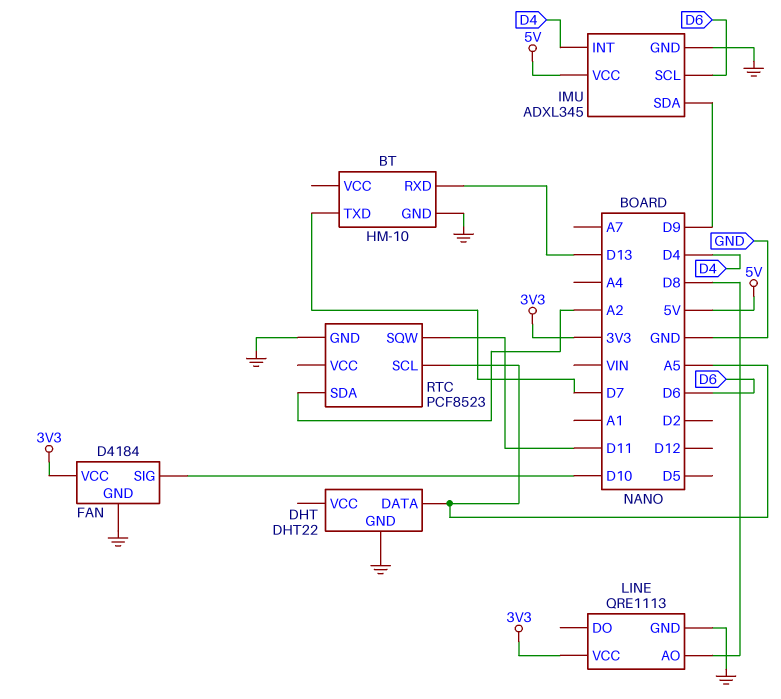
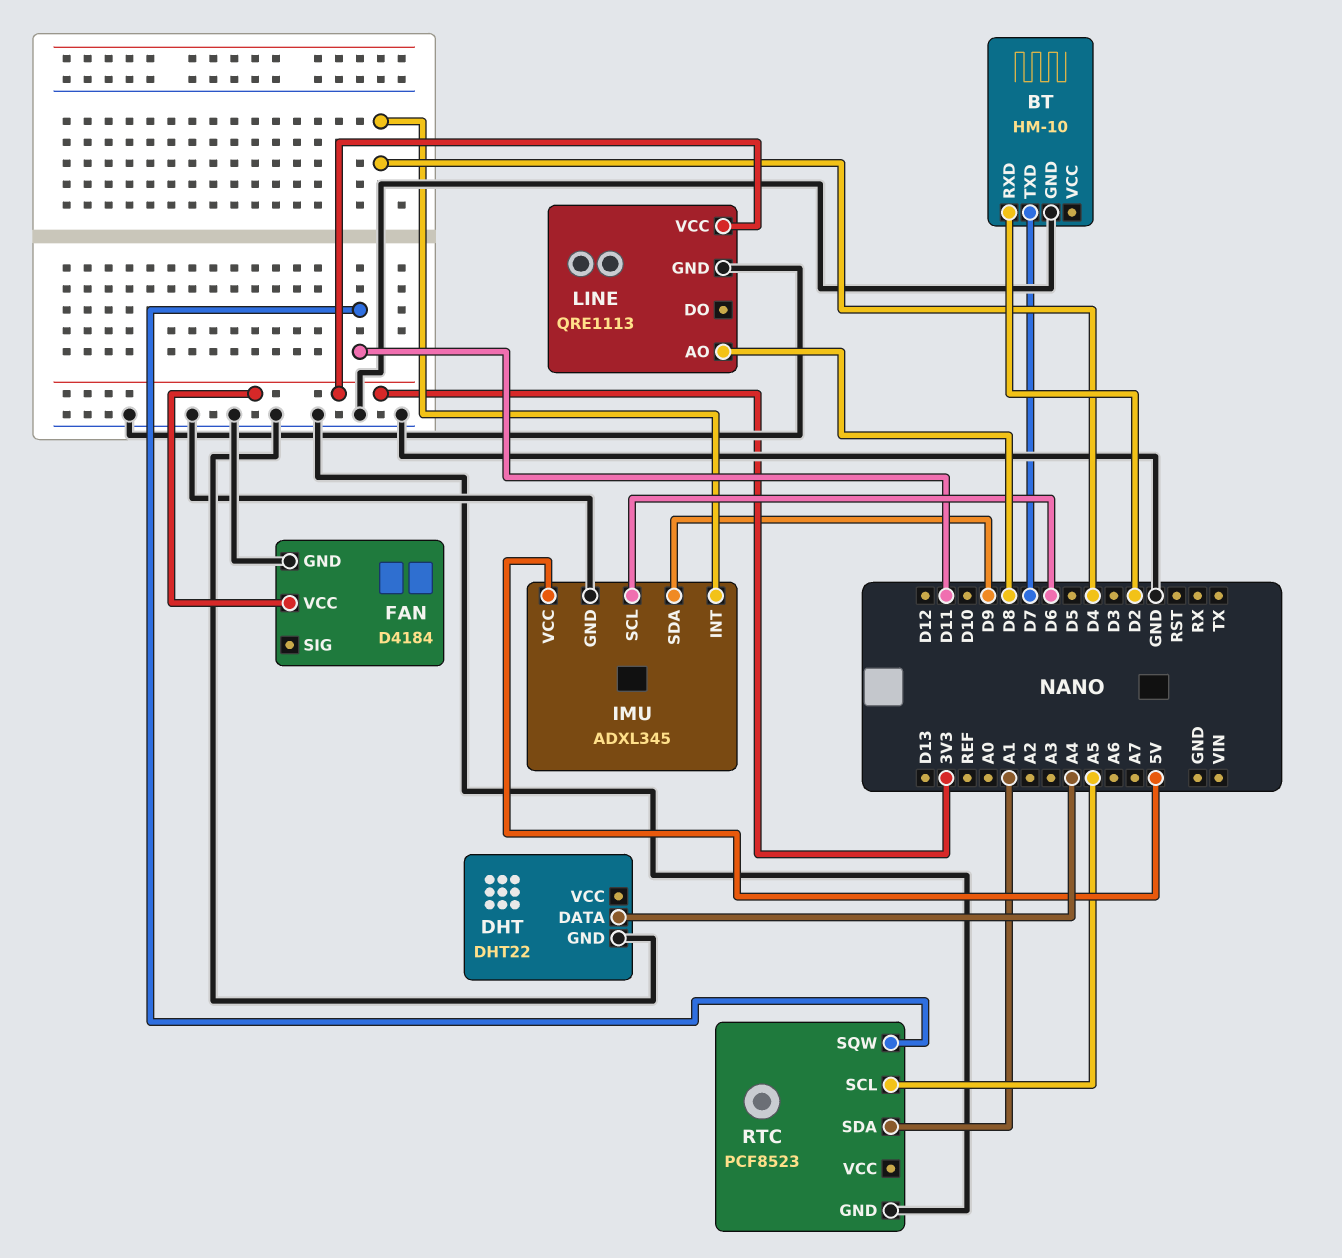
BT pin RXD: D13 -> D2
DHT pin DATA: A5 -> A4
FAN pin SIG: D10 -> none
RTC pin SDA: A2 -> A1

